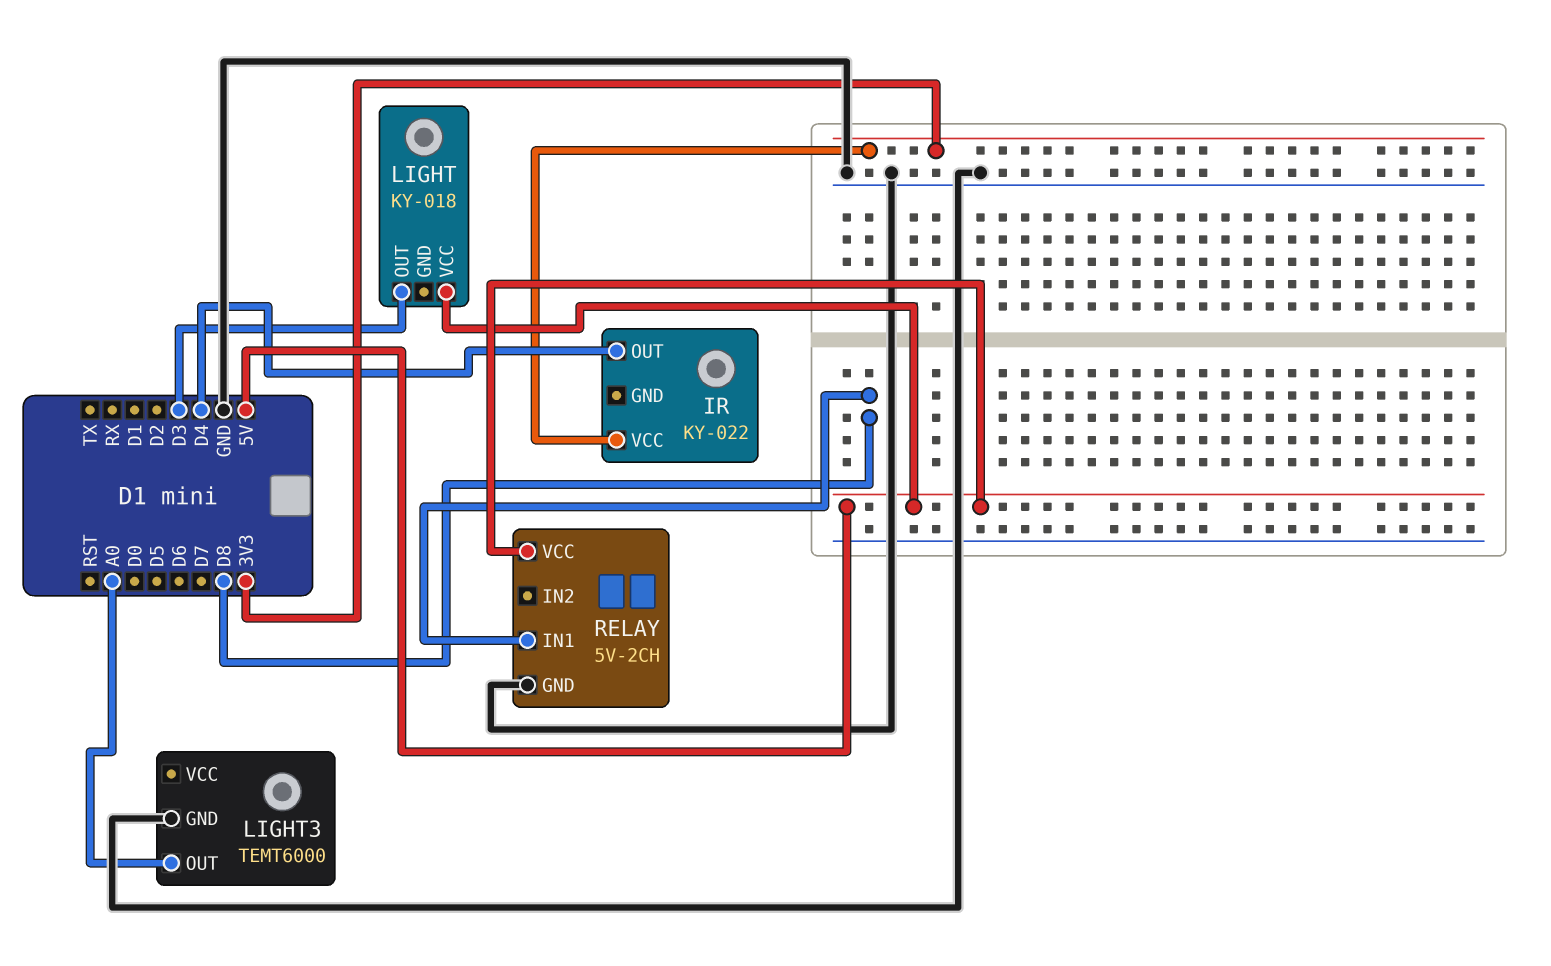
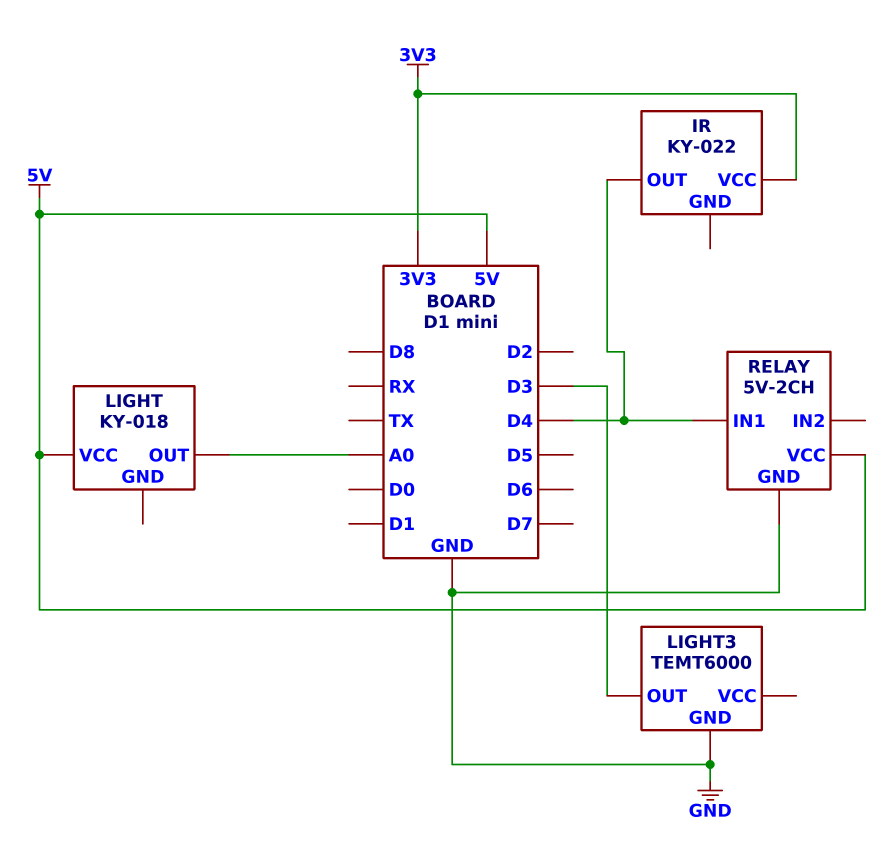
LIGHT pin OUT: D3 -> A0
LIGHT3 pin OUT: A0 -> D3
RELAY pin IN1: D8 -> D4

